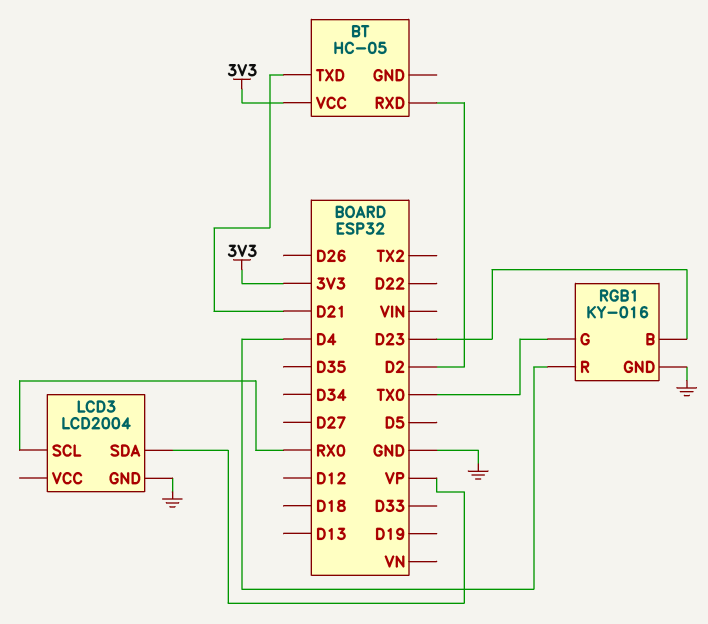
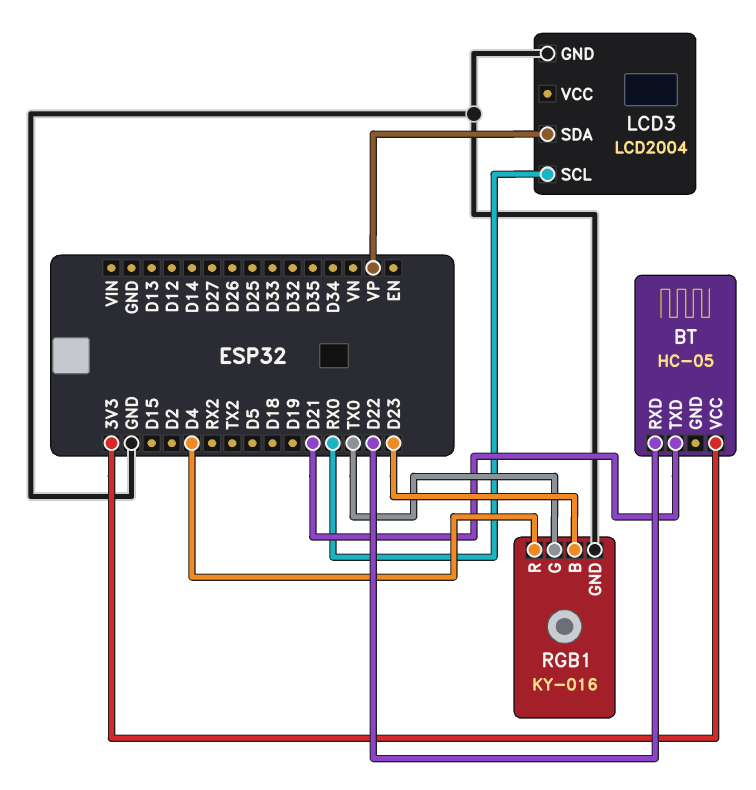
BT pin RXD: D2 -> D22

